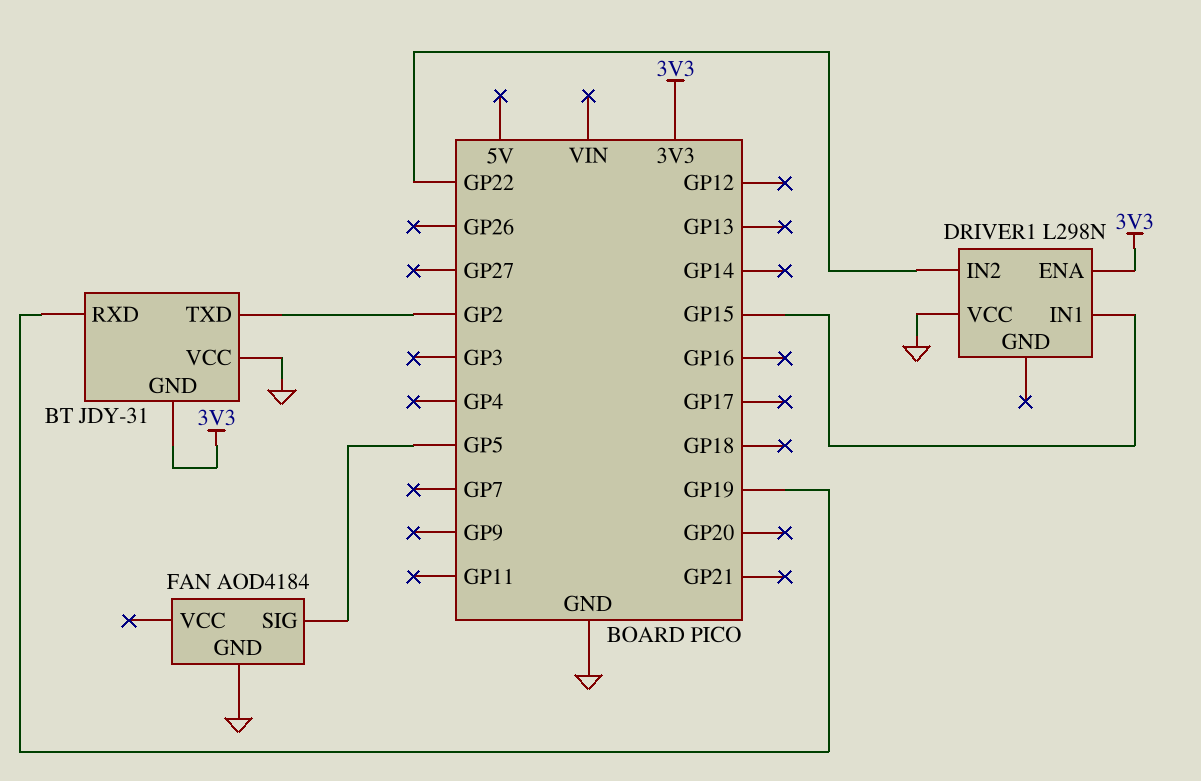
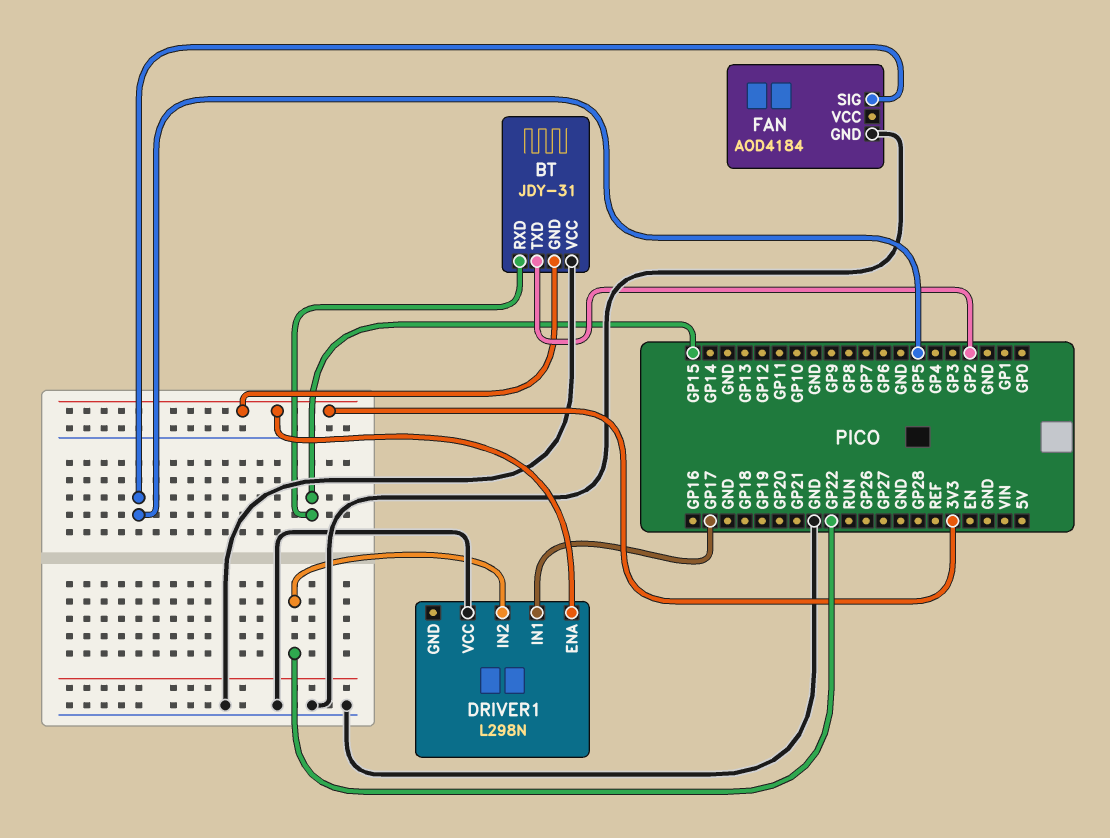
BT pin RXD: GP19 -> GP15
DRIVER1 pin IN1: GP15 -> GP17

